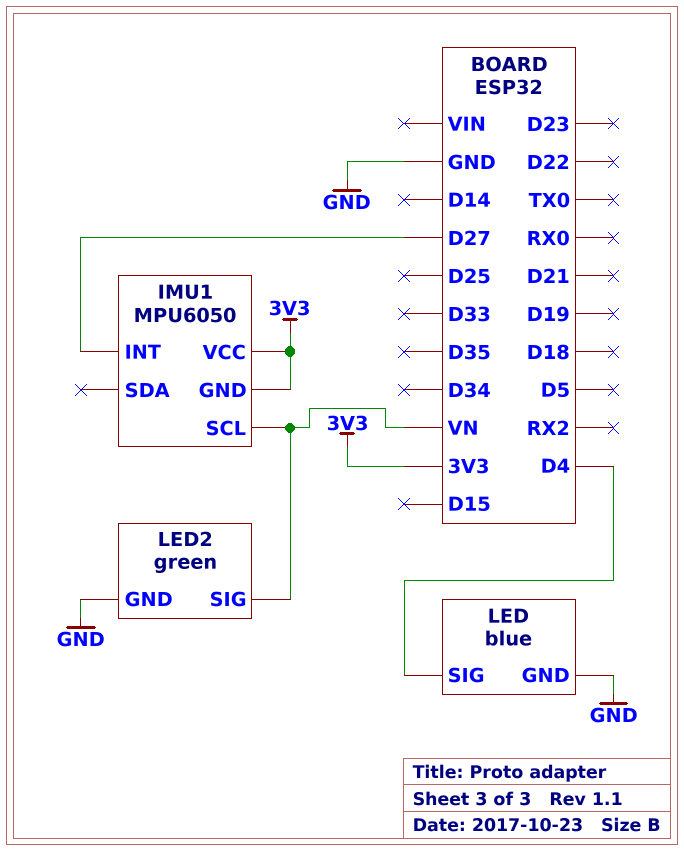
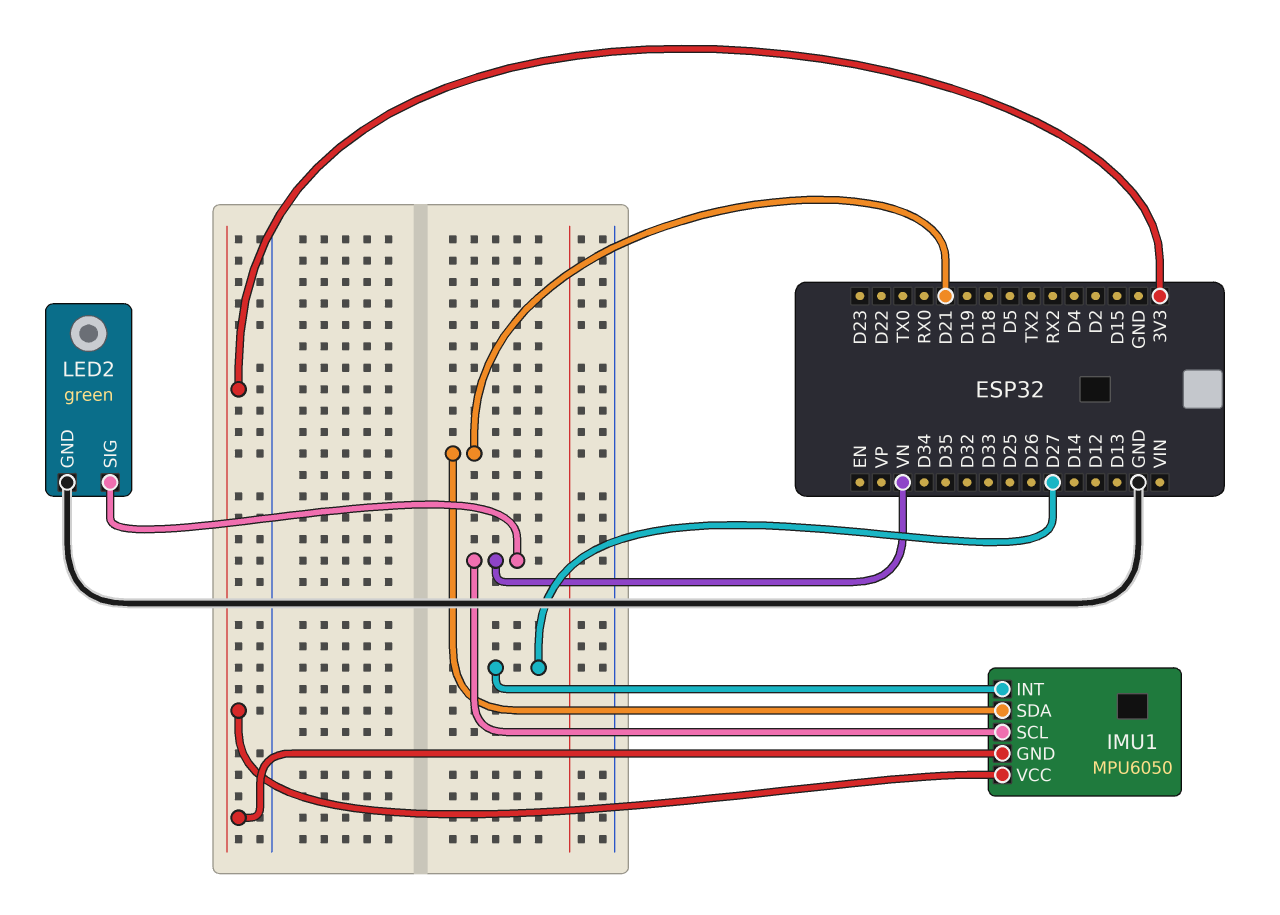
IMU1 pin SDA: none -> D21
LED: blue -> none
LED pin GND: GND -> none
LED pin SIG: D4 -> none

